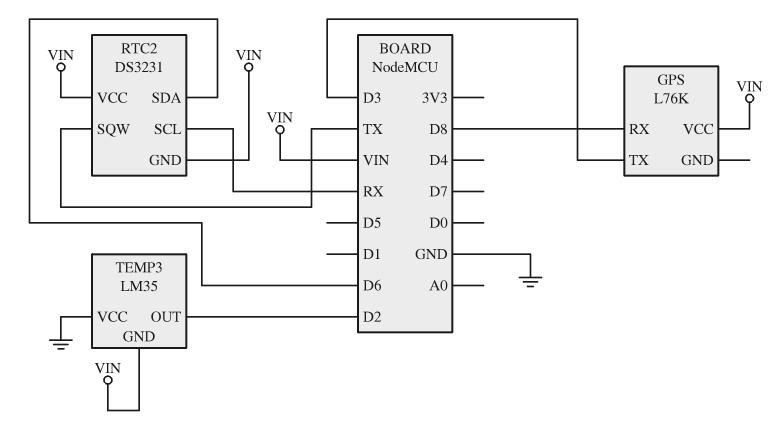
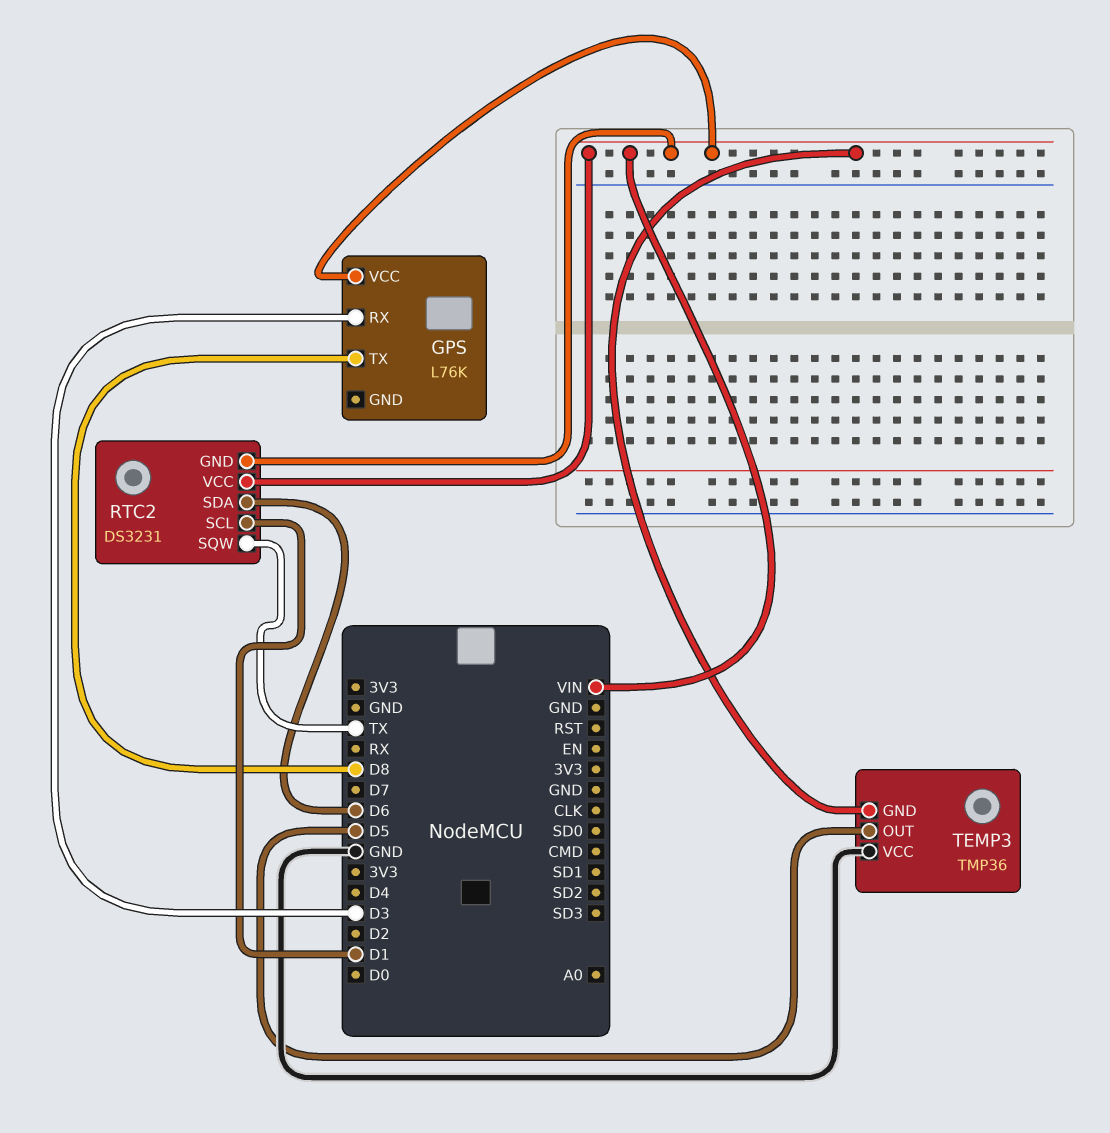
GPS pin RX: D8 -> D3
GPS pin TX: D3 -> D8
RTC2 pin SCL: RX -> D1
TEMP3: LM35 -> TMP36
TEMP3 pin OUT: D2 -> D5

